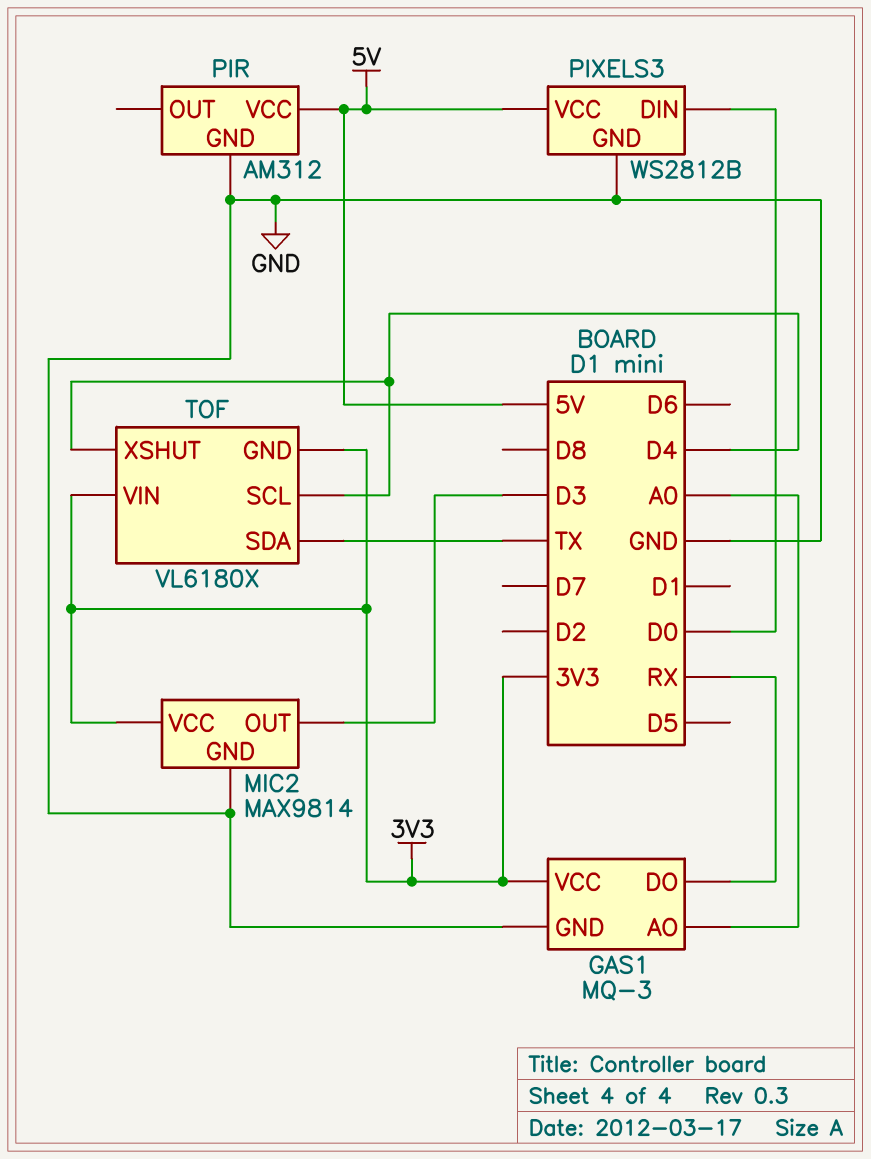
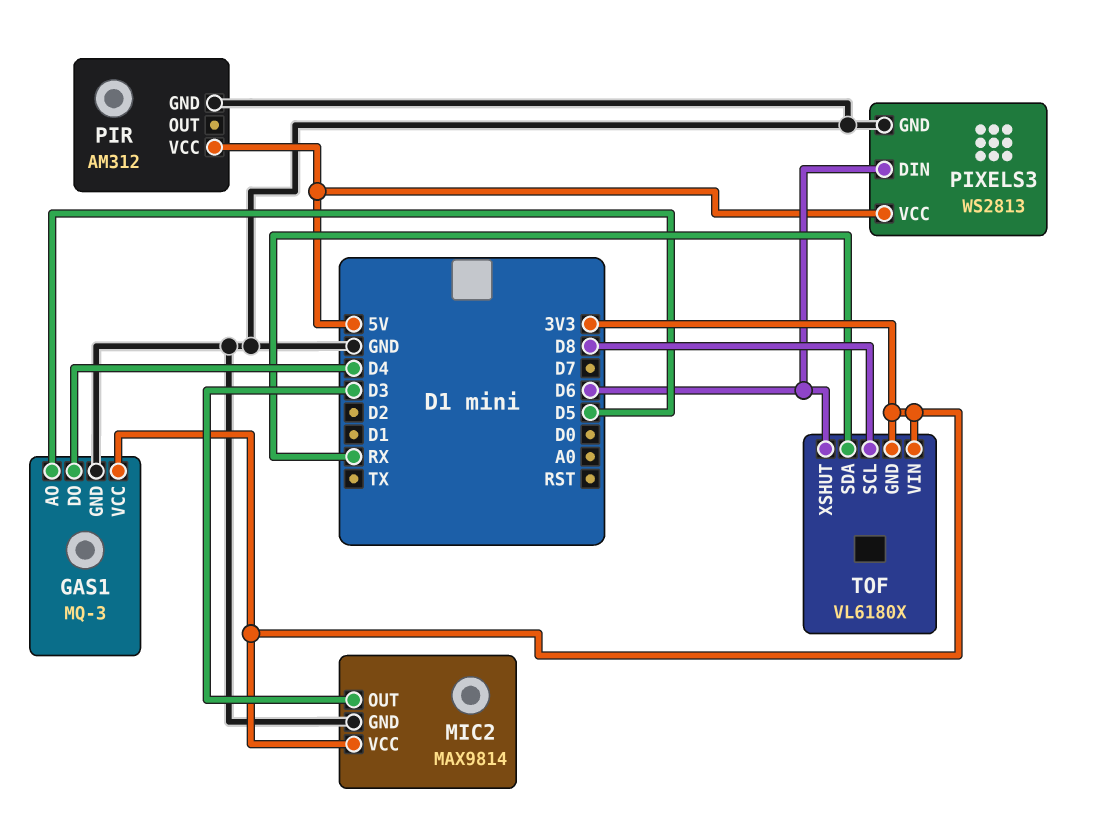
GAS1 pin AO: A0 -> D5
GAS1 pin DO: RX -> D4
PIXELS3: WS2812B -> WS2813
PIXELS3 pin DIN: D0 -> D6
TOF pin SCL: D4 -> D8
TOF pin SDA: TX -> RX
TOF pin XSHUT: D4 -> D6

